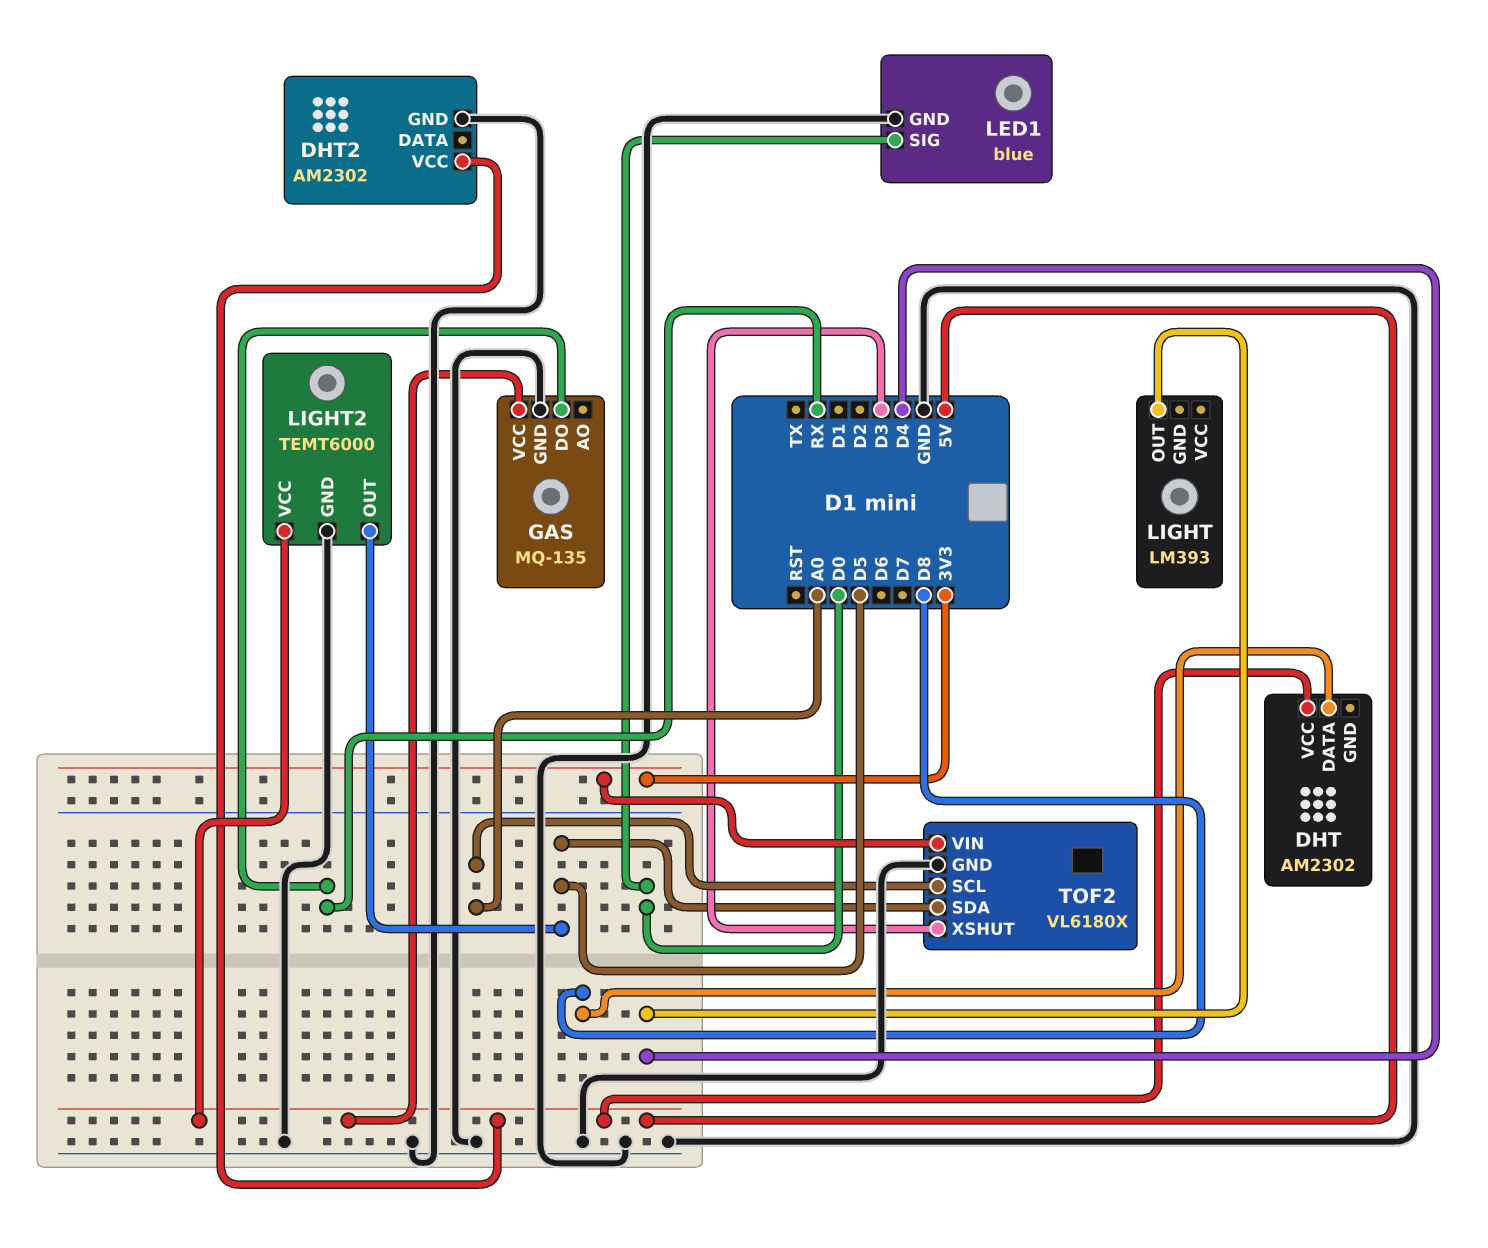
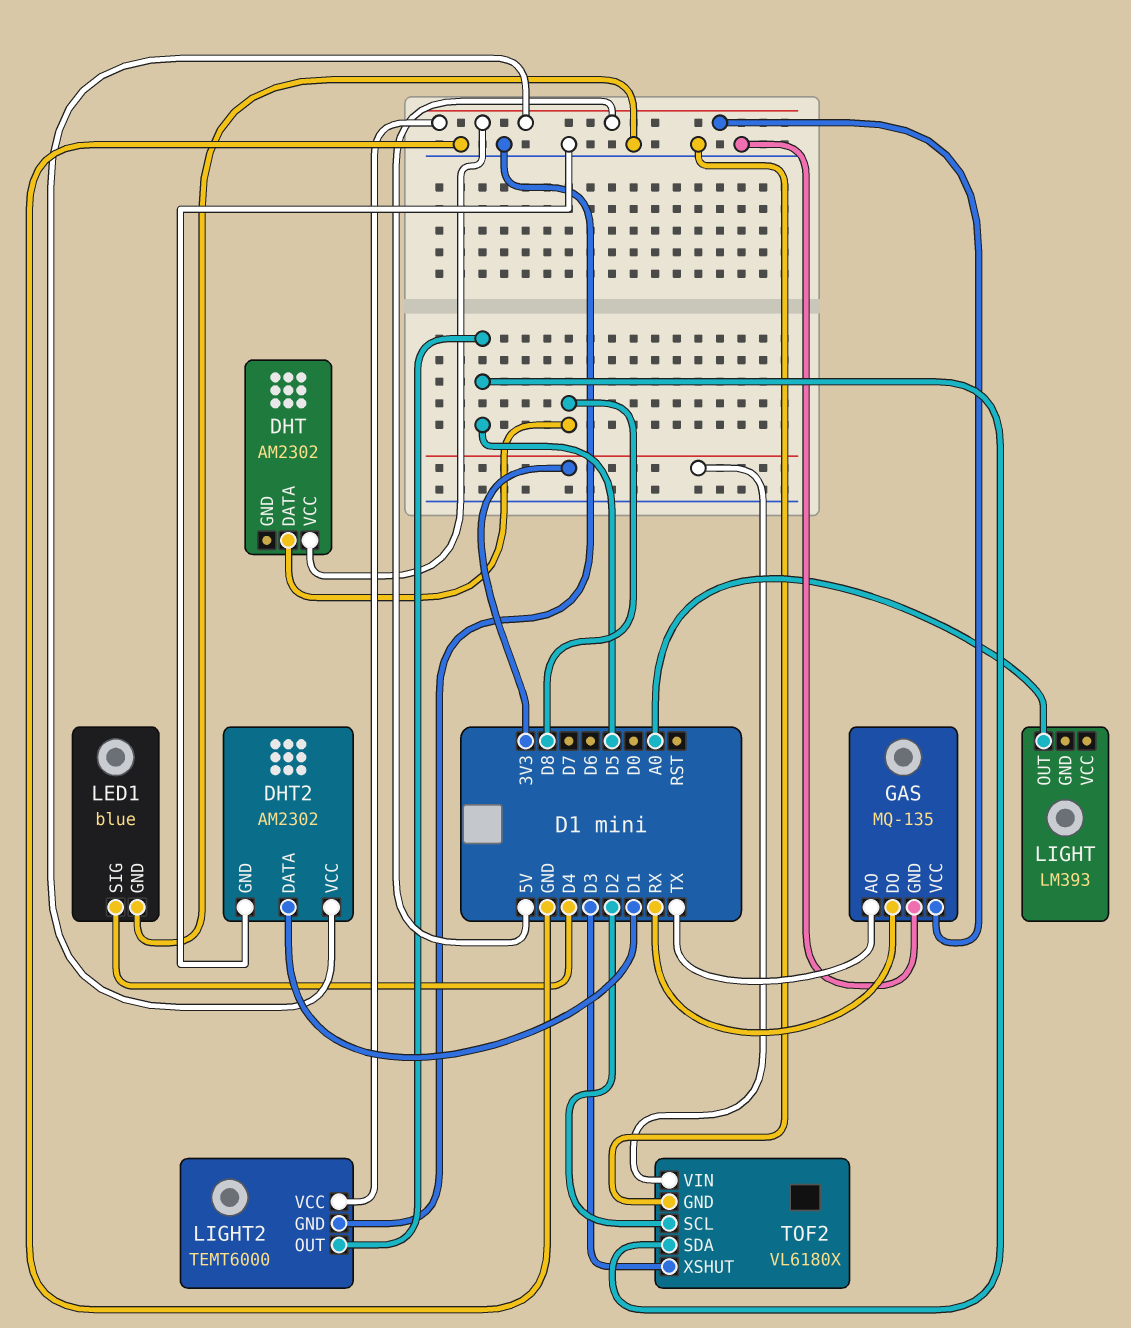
DHT2 pin DATA: none -> D1
GAS pin AO: none -> TX
LED1 pin SIG: D0 -> D4
LIGHT pin OUT: D4 -> A0
TOF2 pin SCL: A0 -> D2

